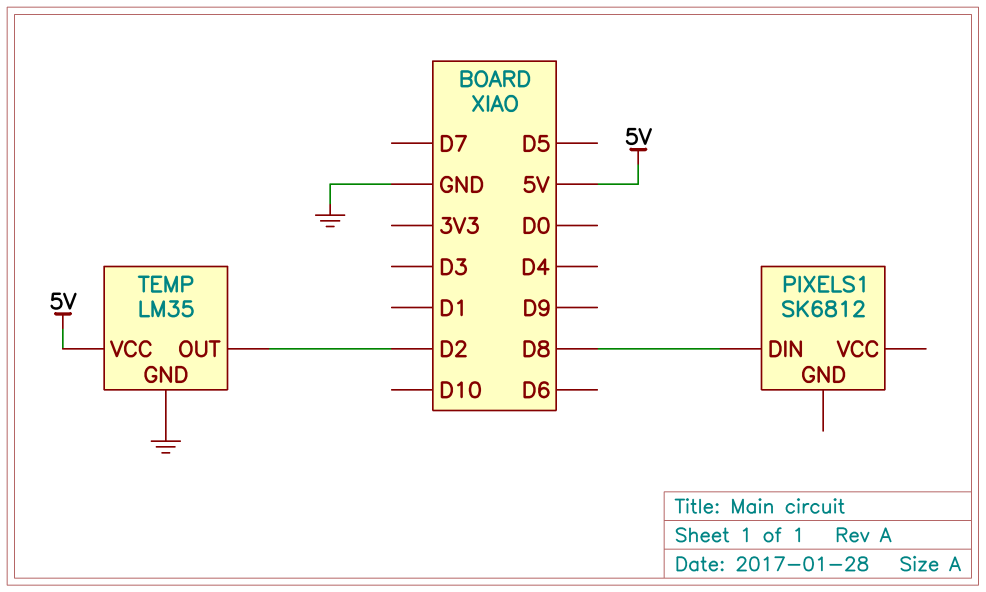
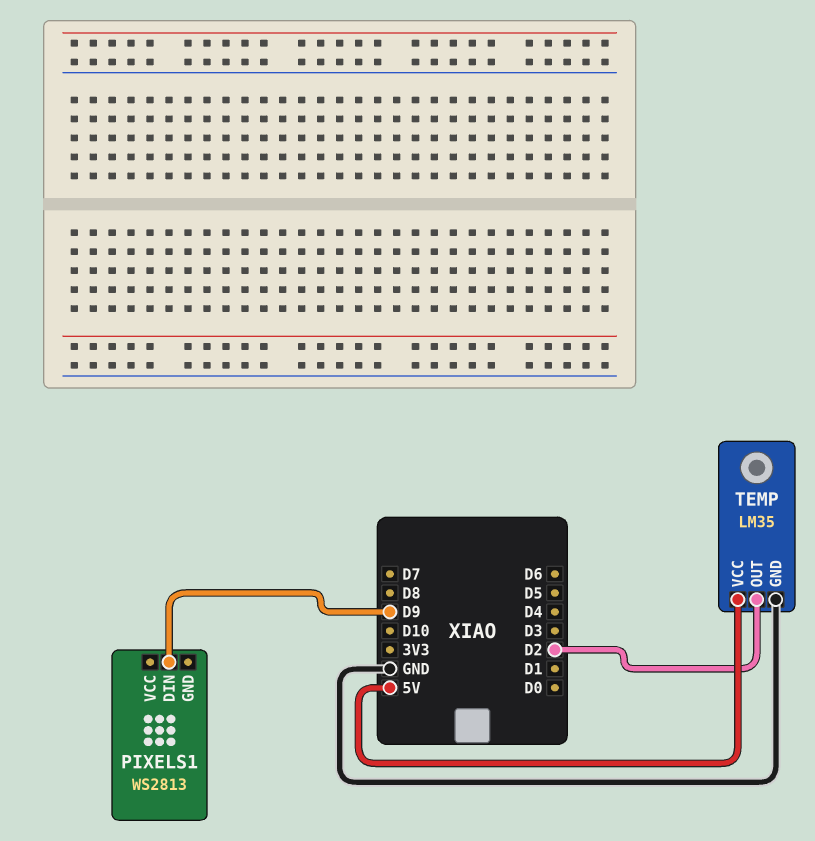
PIXELS1: SK6812 -> WS2813
PIXELS1 pin DIN: D8 -> D9

